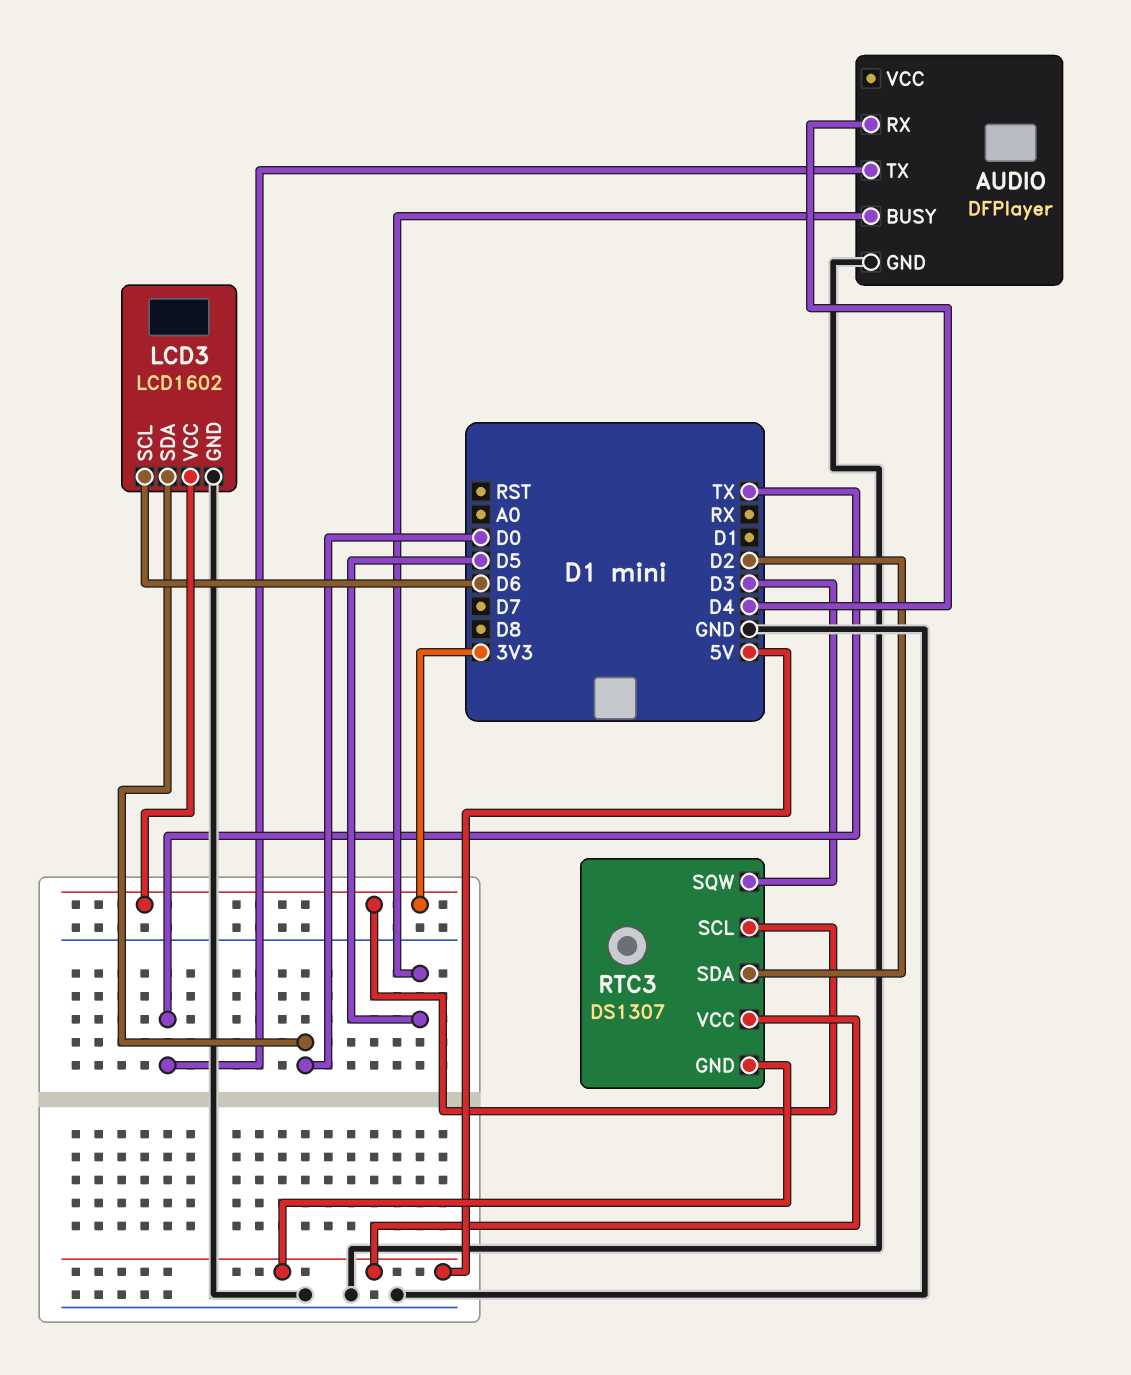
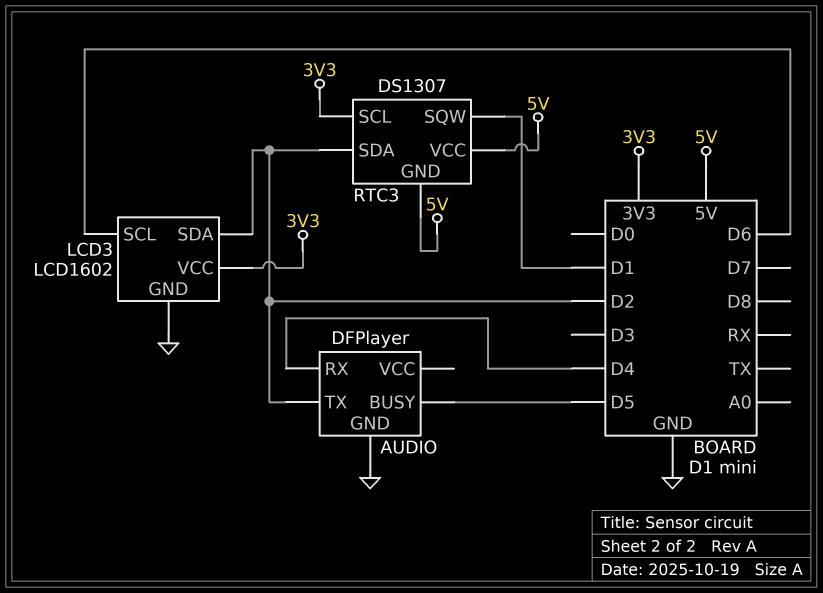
AUDIO pin TX: TX -> D2
LCD3 pin SDA: D0 -> D2
RTC3 pin SQW: D3 -> D1

